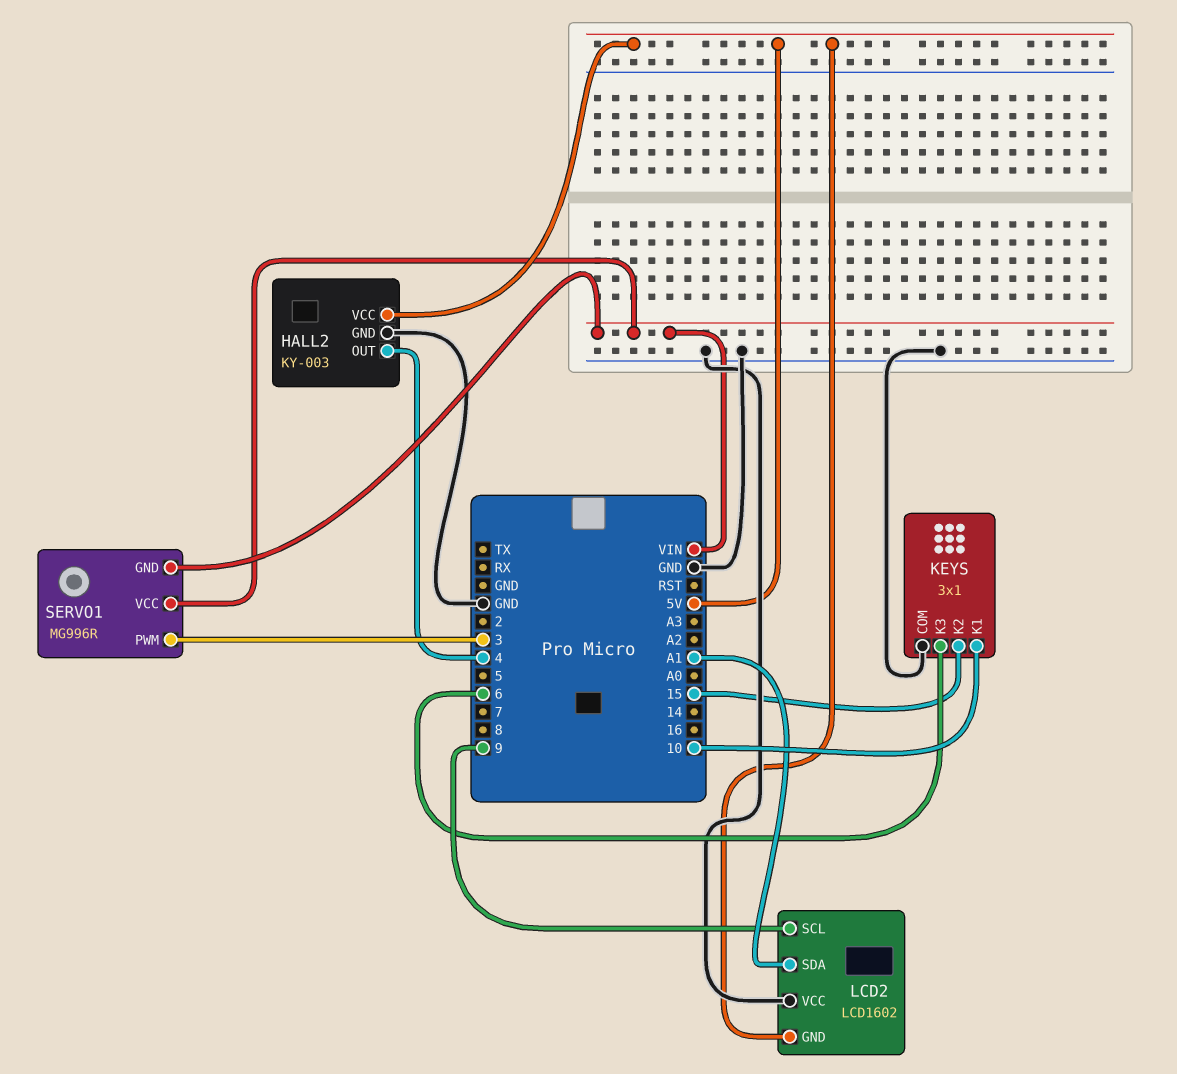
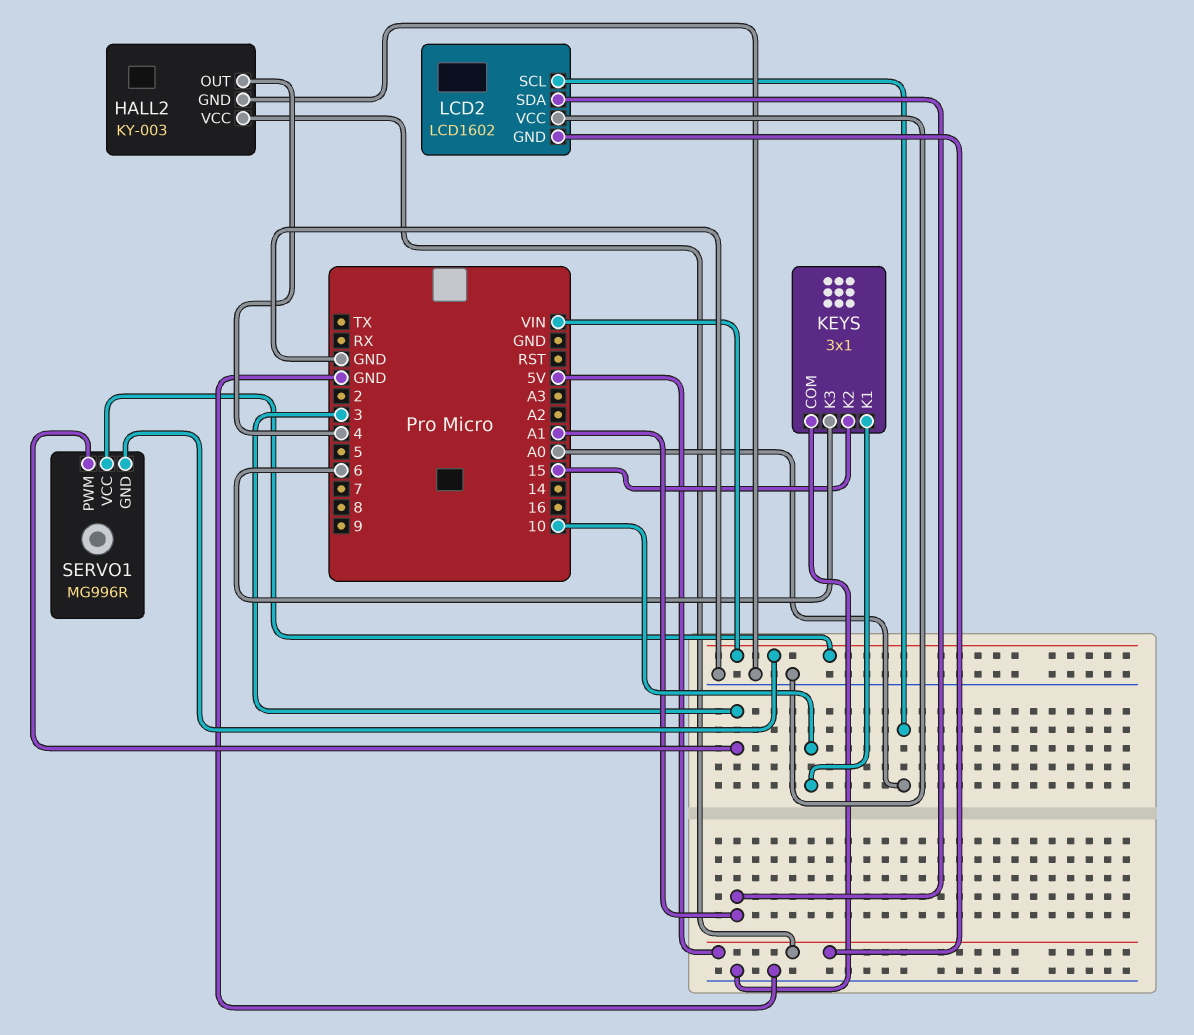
LCD2 pin SCL: 9 -> A0

